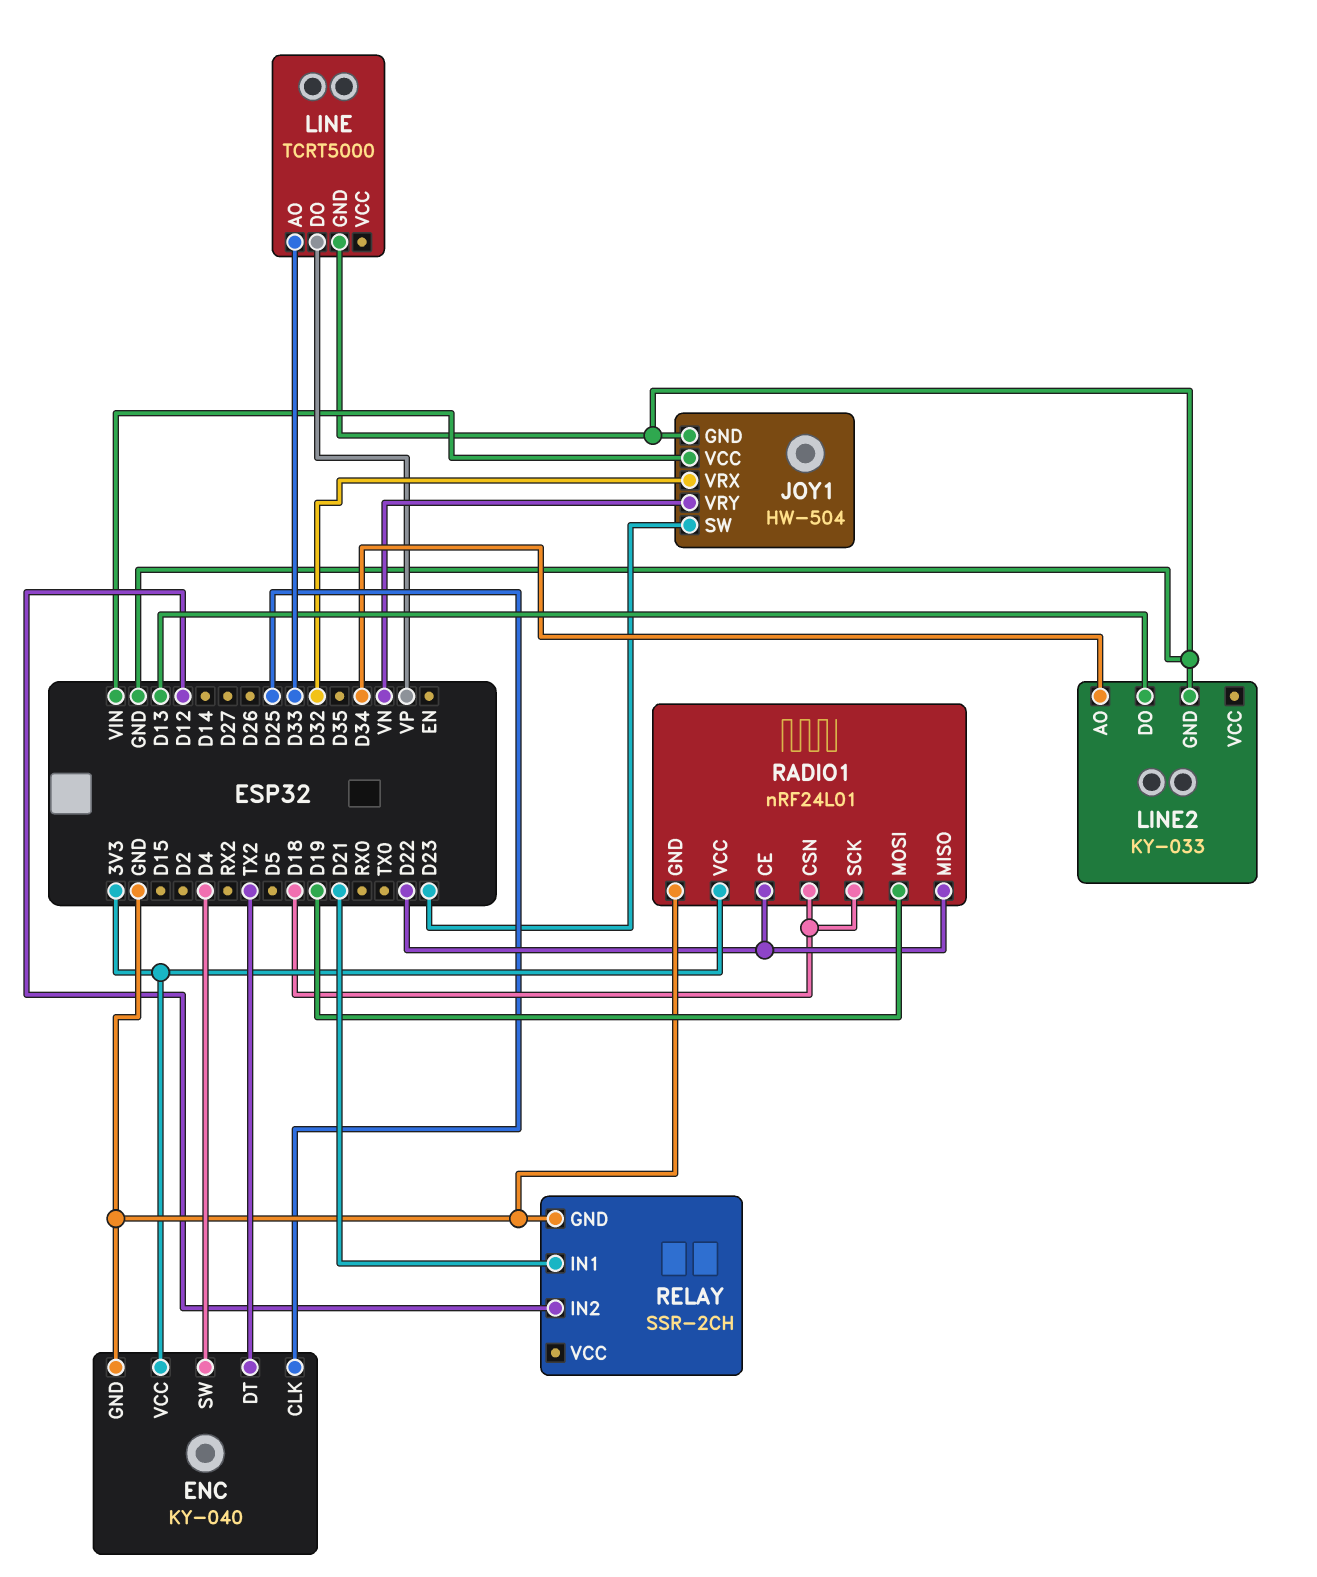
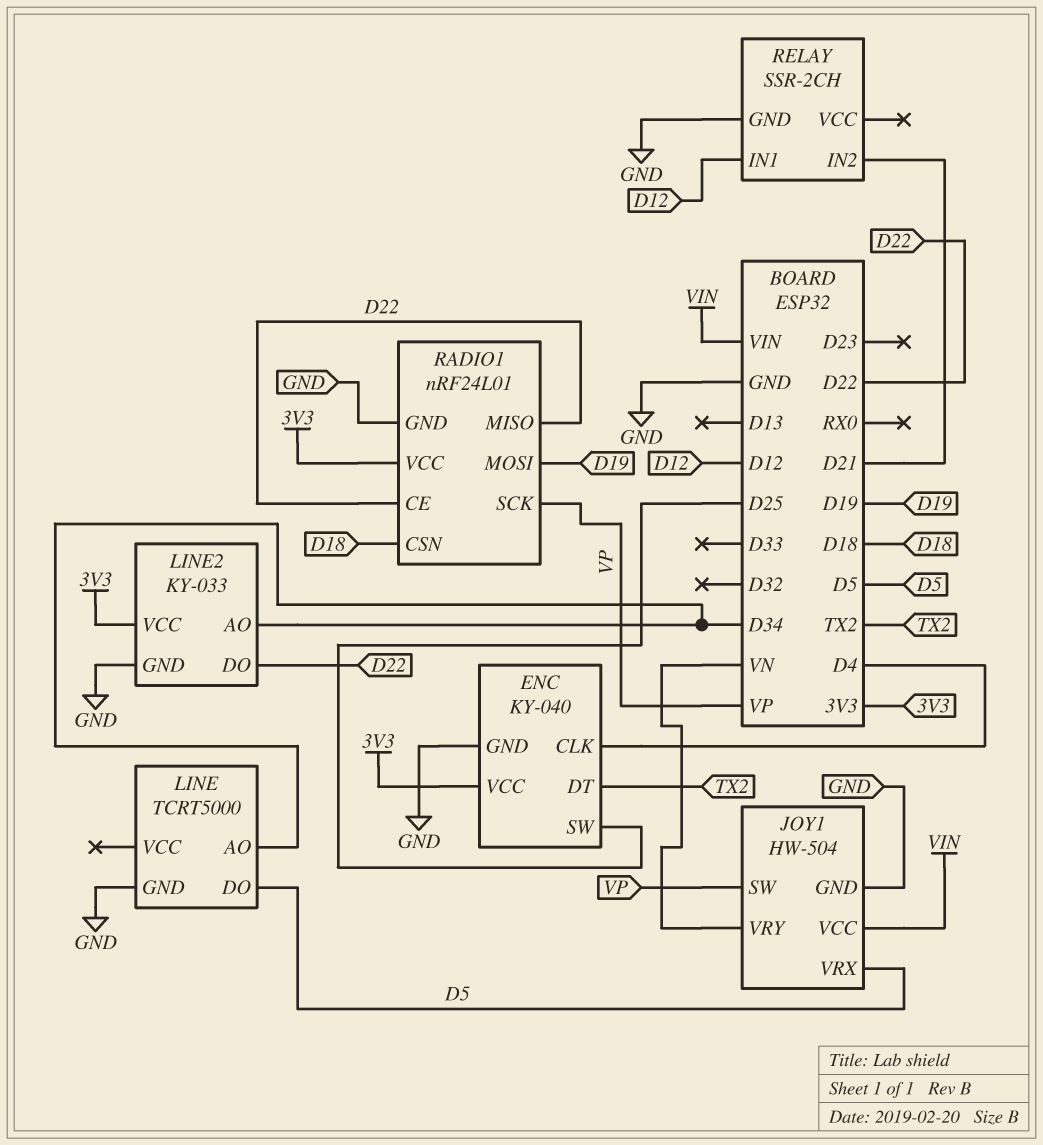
ENC pin CLK: D25 -> D4
ENC pin SW: D4 -> D25
JOY1 pin SW: D23 -> VP
JOY1 pin VRX: D32 -> D5
LINE pin AO: D33 -> D34
LINE pin DO: VP -> D5
LINE2 pin DO: D13 -> D22
LINE2 pin VCC: none -> 3V3
RADIO1 pin SCK: D18 -> VP
RELAY pin IN1: D21 -> D12
RELAY pin IN2: D12 -> D21

